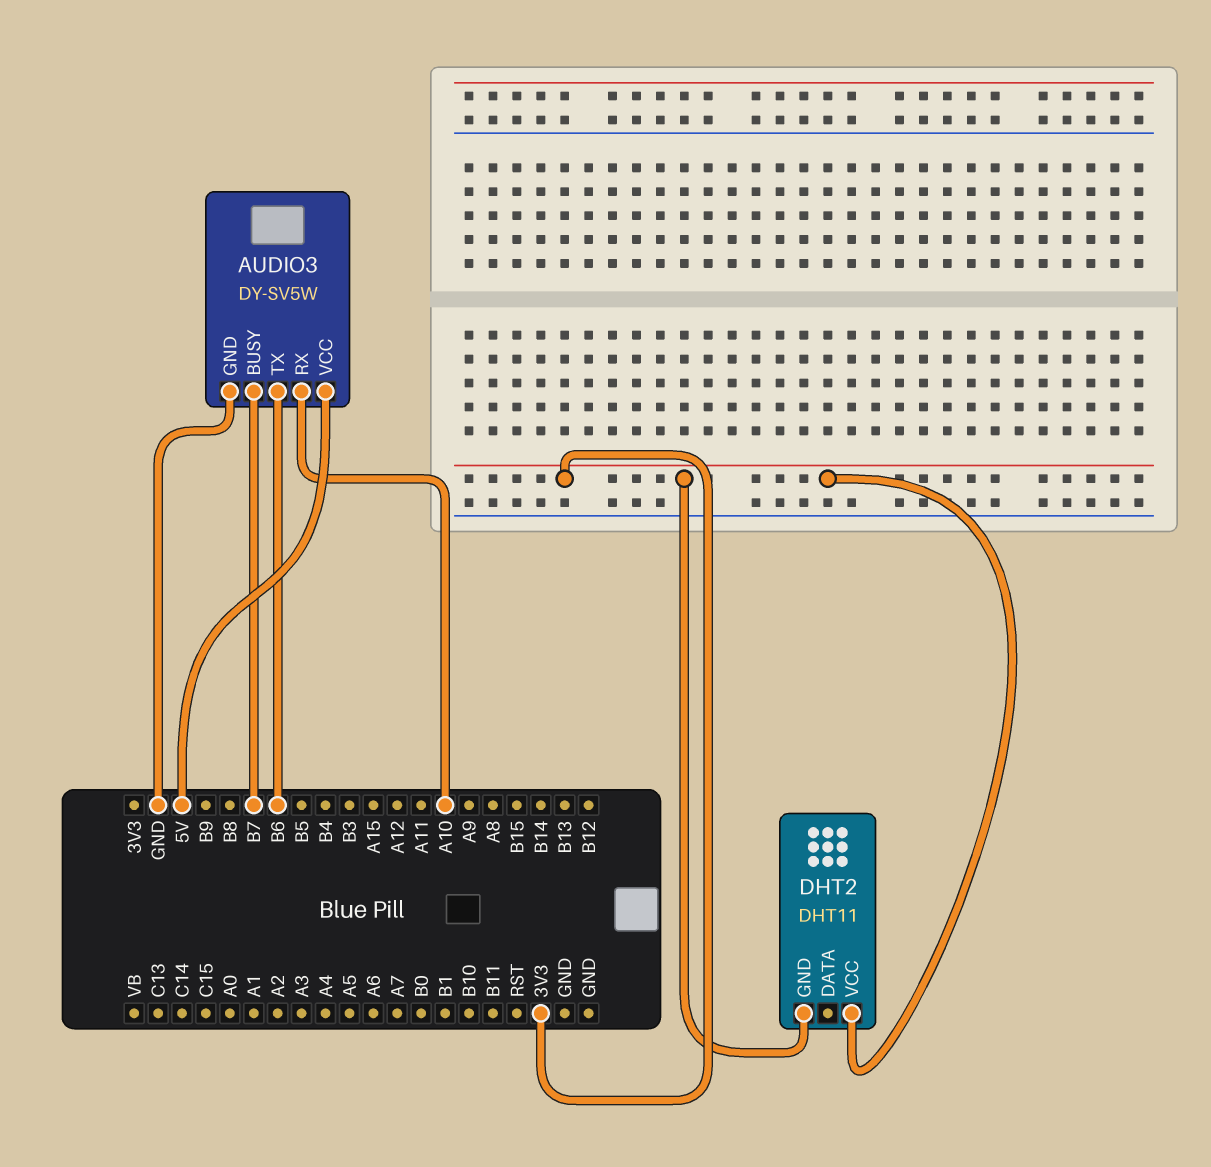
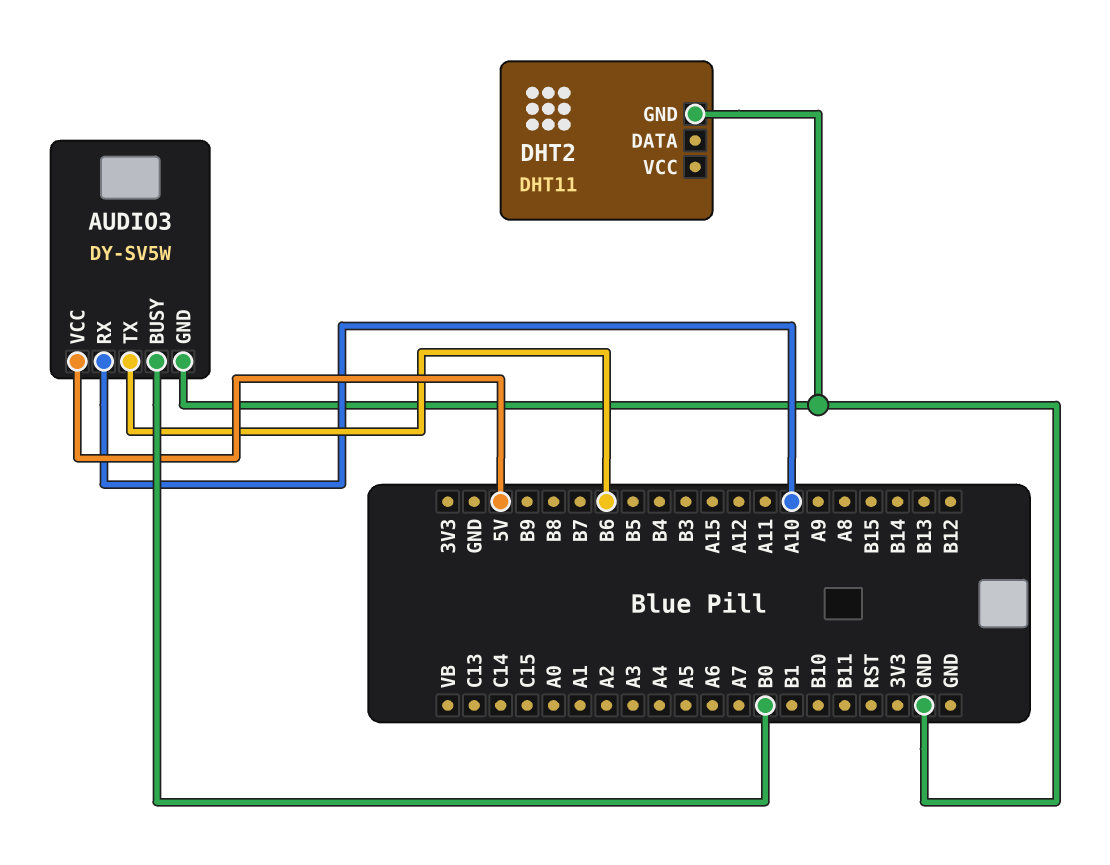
AUDIO3 pin BUSY: B7 -> B0
DHT2 pin GND: 3V3 -> GND
DHT2 pin VCC: 3V3 -> none

